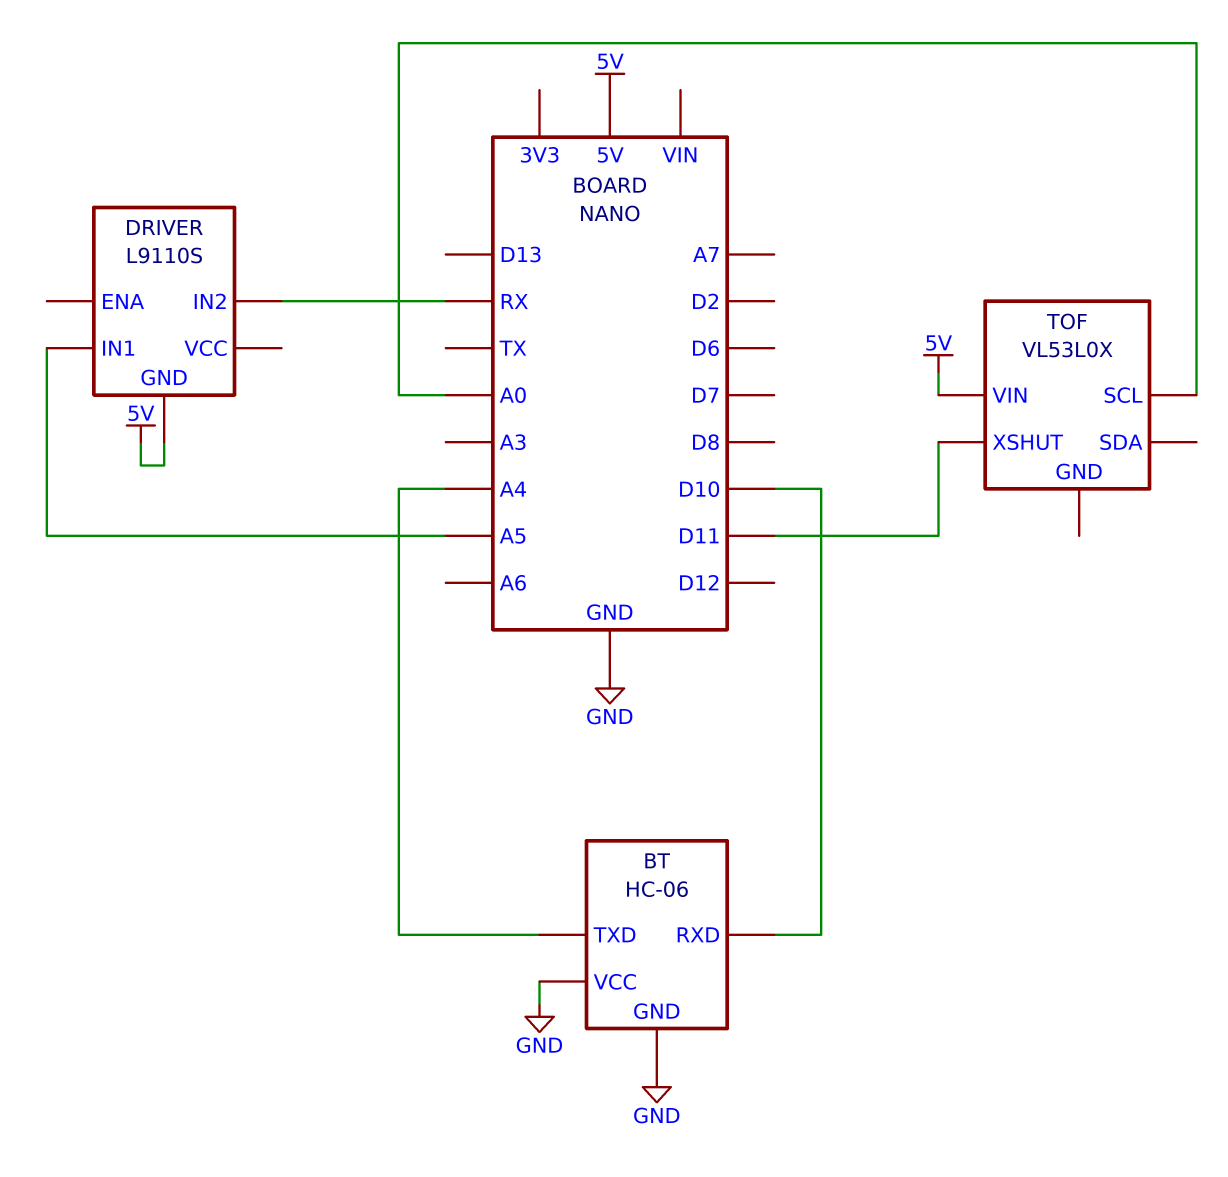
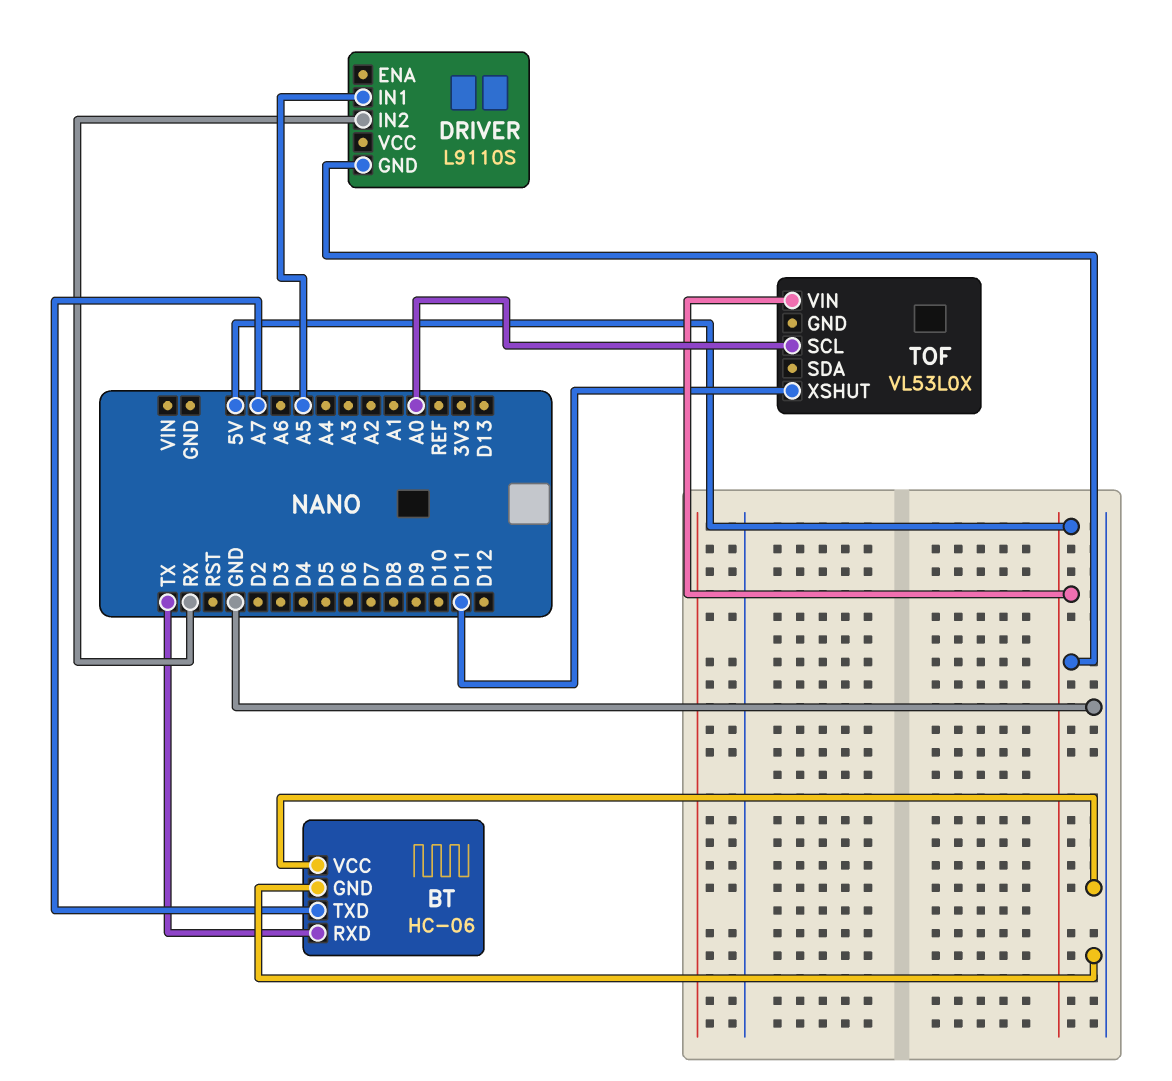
BT pin RXD: D10 -> TX
BT pin TXD: A4 -> A7

